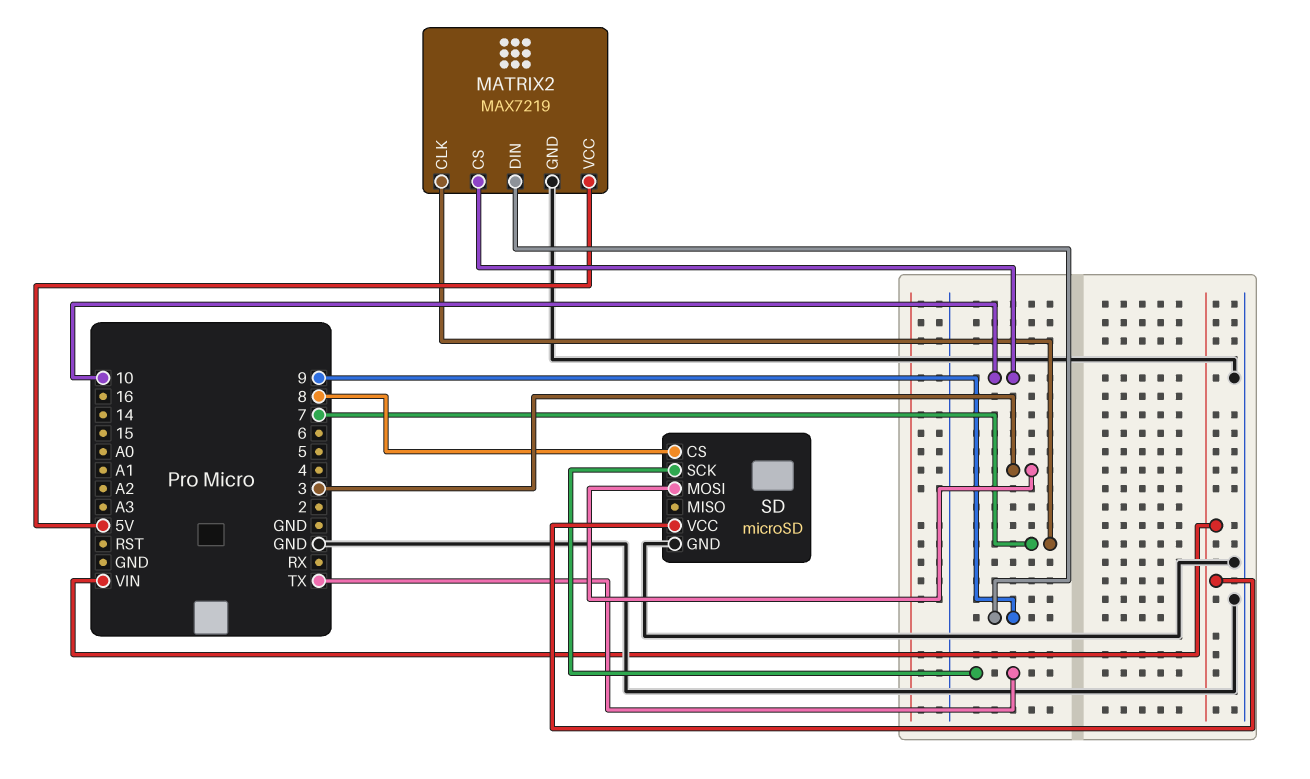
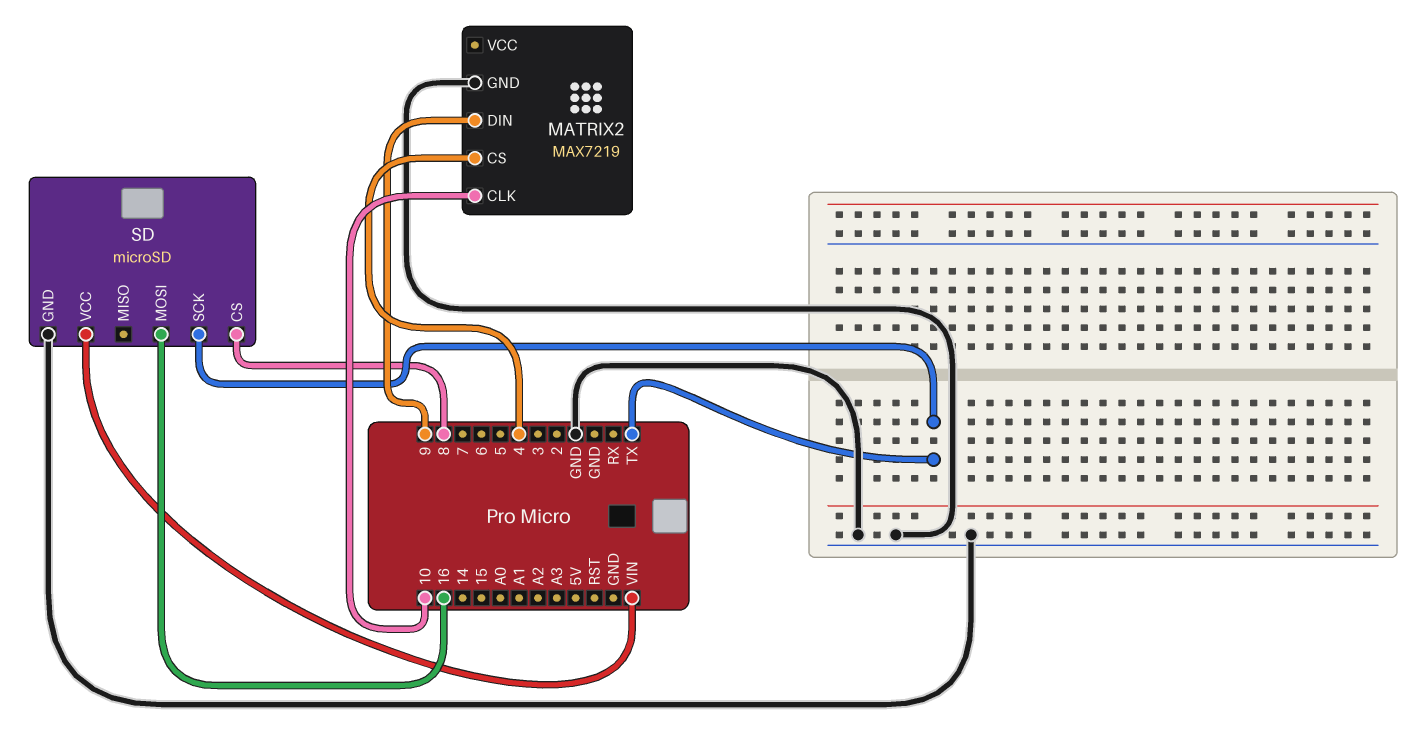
MATRIX2 pin CLK: 7 -> 10
MATRIX2 pin CS: 10 -> 4
MATRIX2 pin VCC: 5V -> none
SD pin MOSI: 3 -> 16

